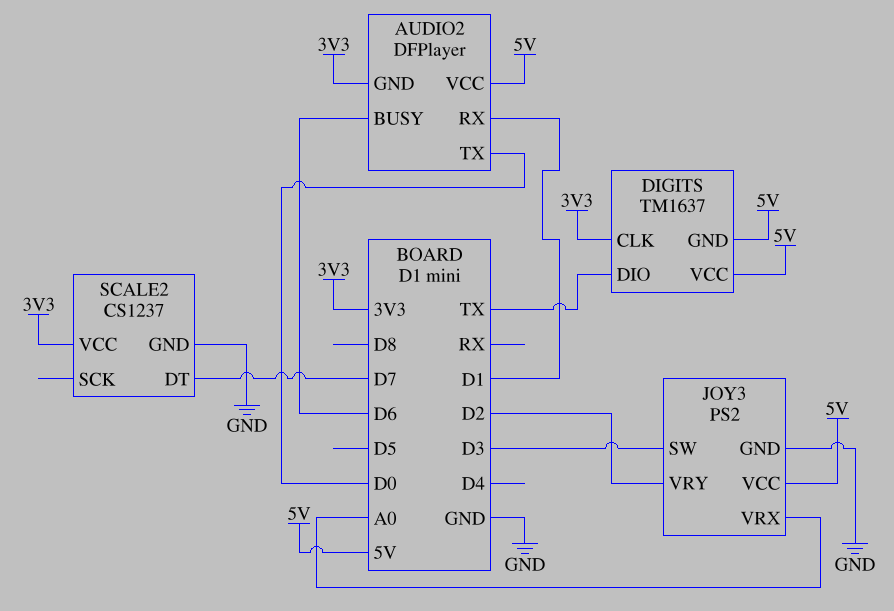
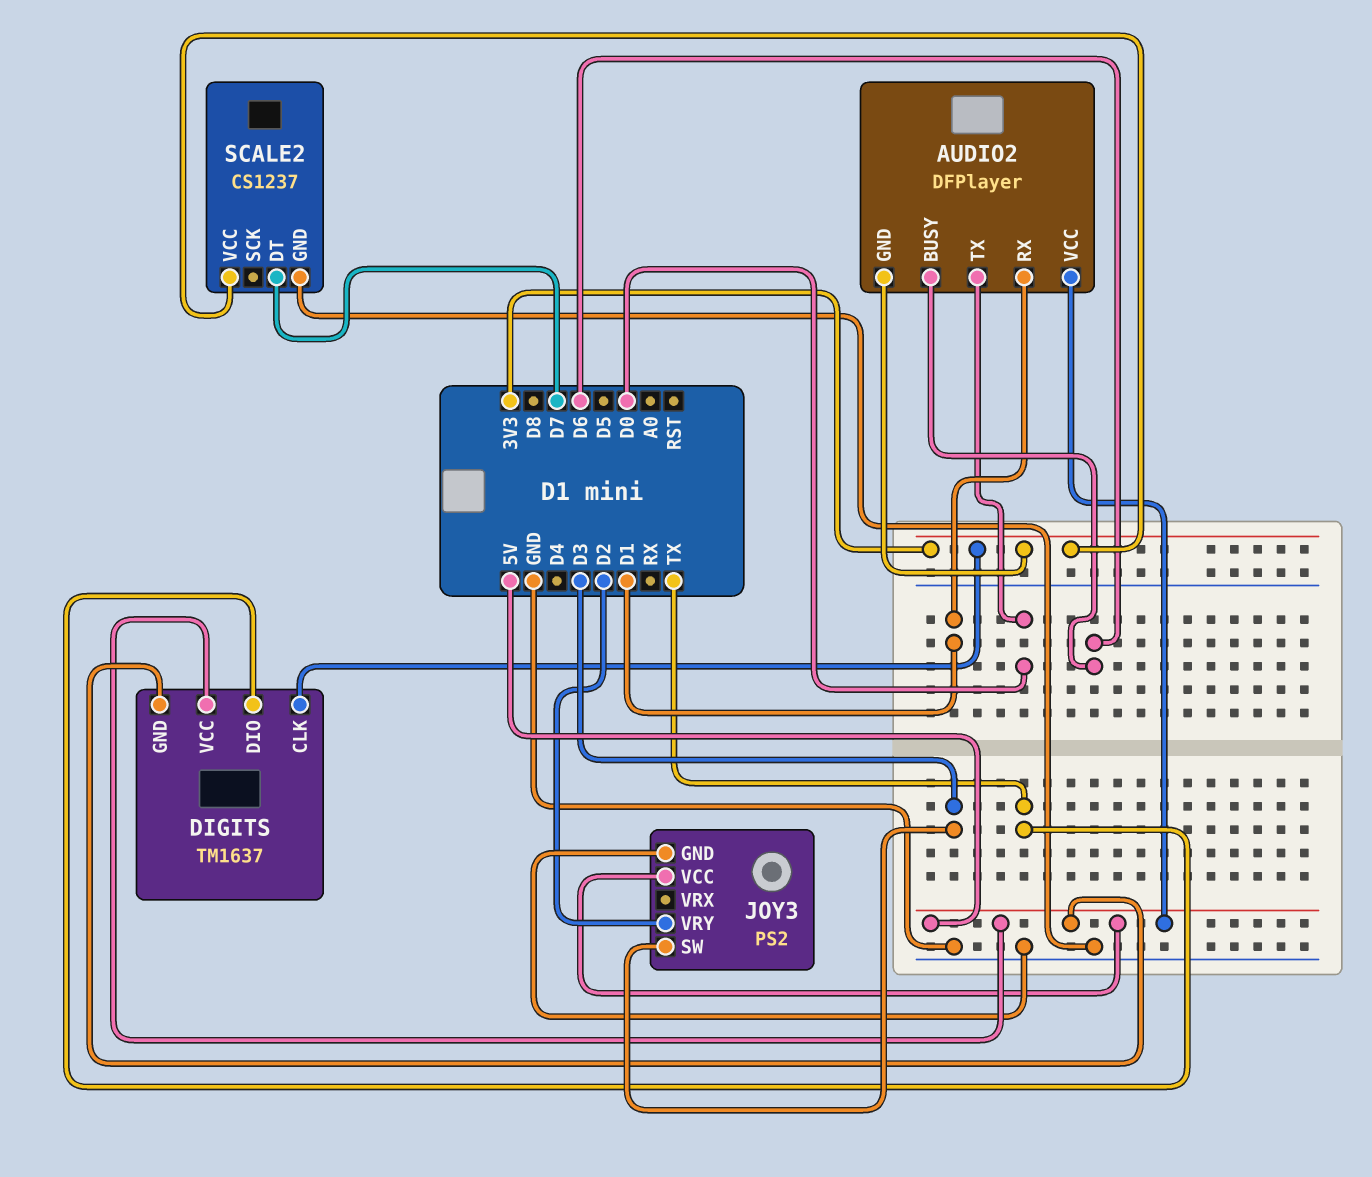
JOY3 pin VRX: A0 -> none

